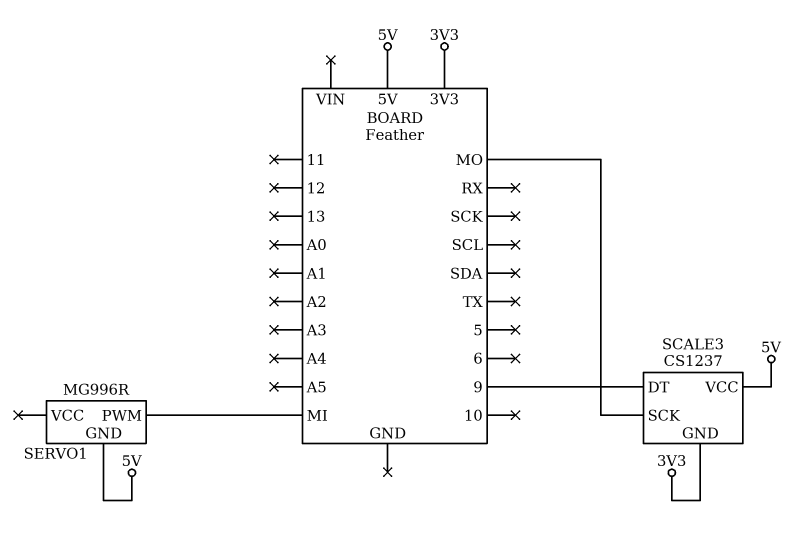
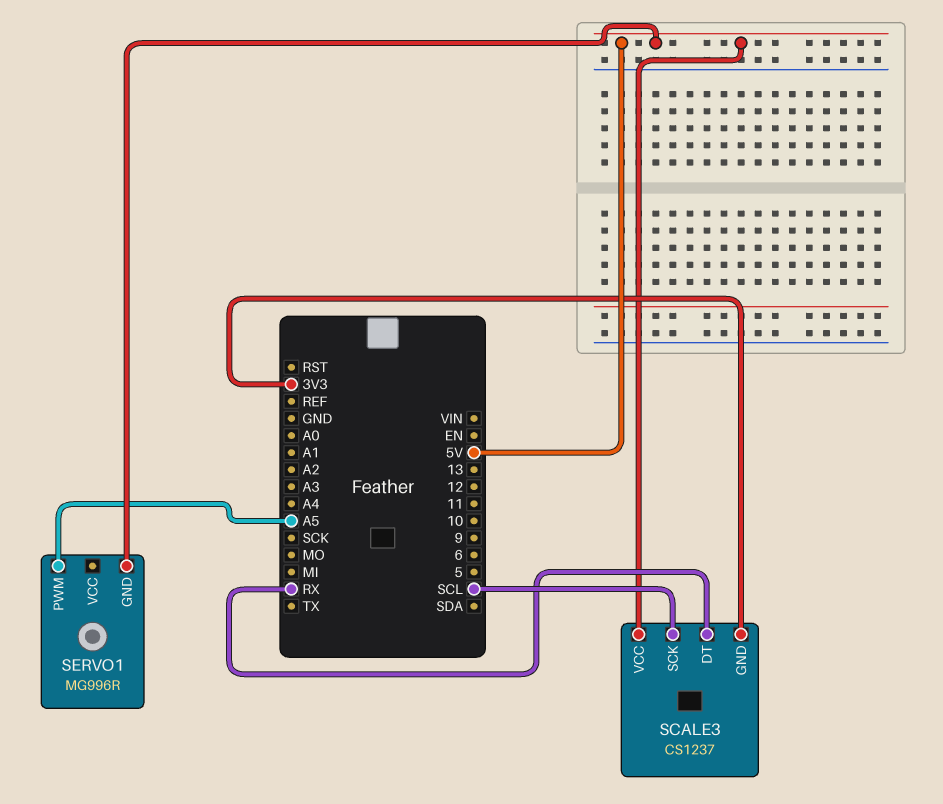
SCALE3 pin DT: 9 -> RX
SCALE3 pin SCK: MO -> SCL
SERVO1 pin PWM: MI -> A5

